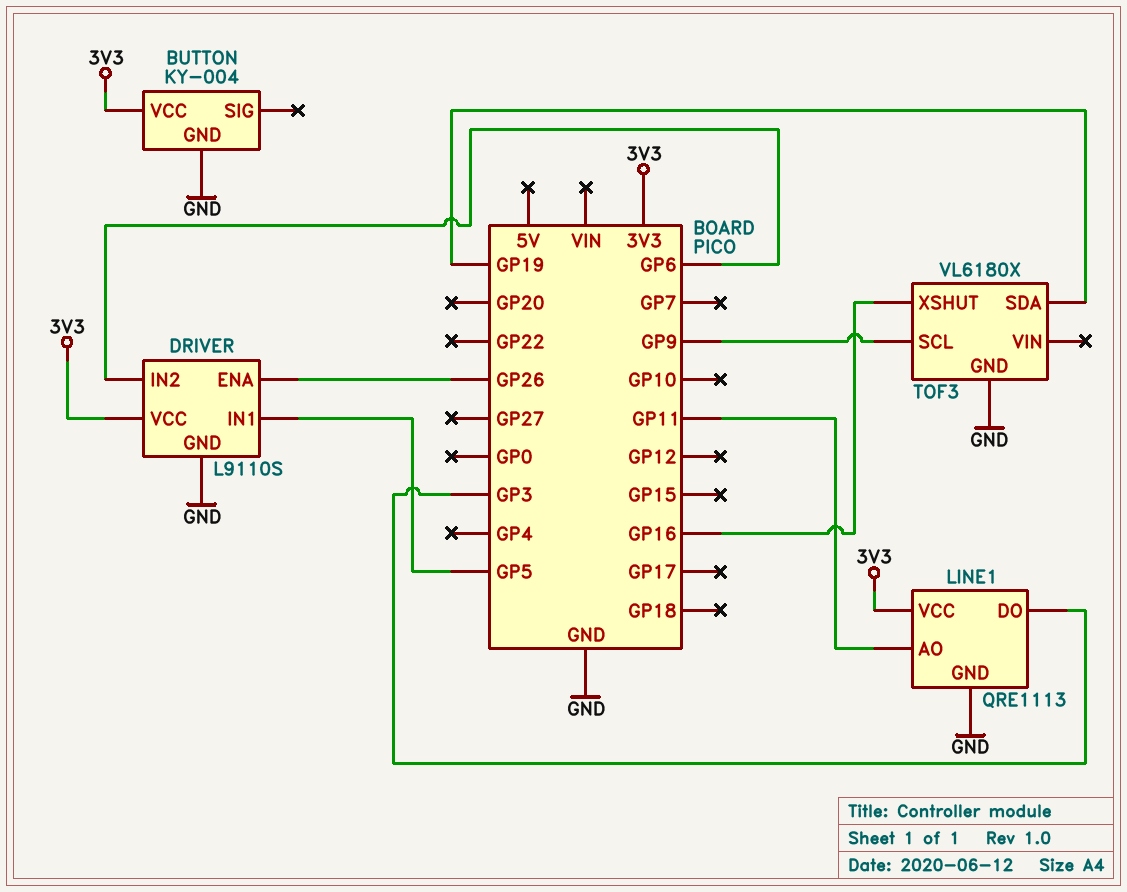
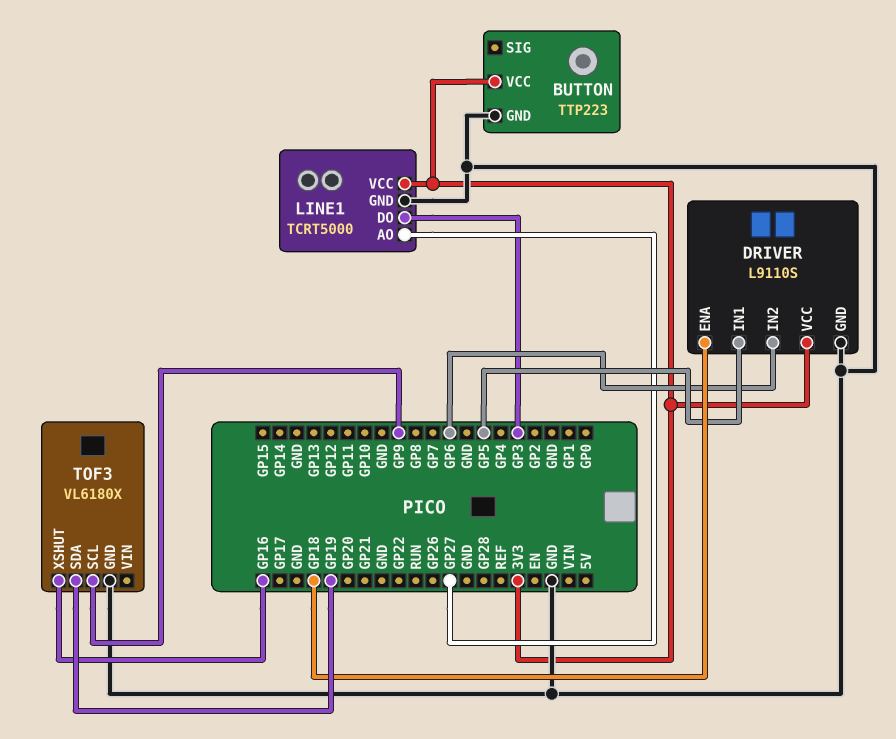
BUTTON: KY-004 -> TTP223
DRIVER pin ENA: GP26 -> GP18
LINE1: QRE1113 -> TCRT5000
LINE1 pin AO: GP11 -> GP27

